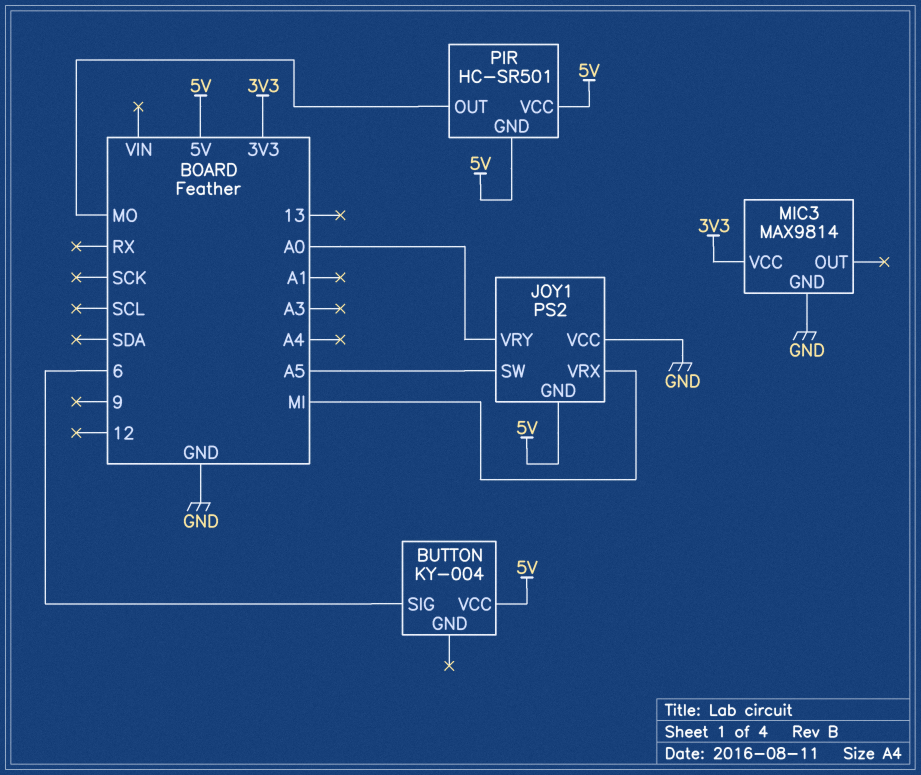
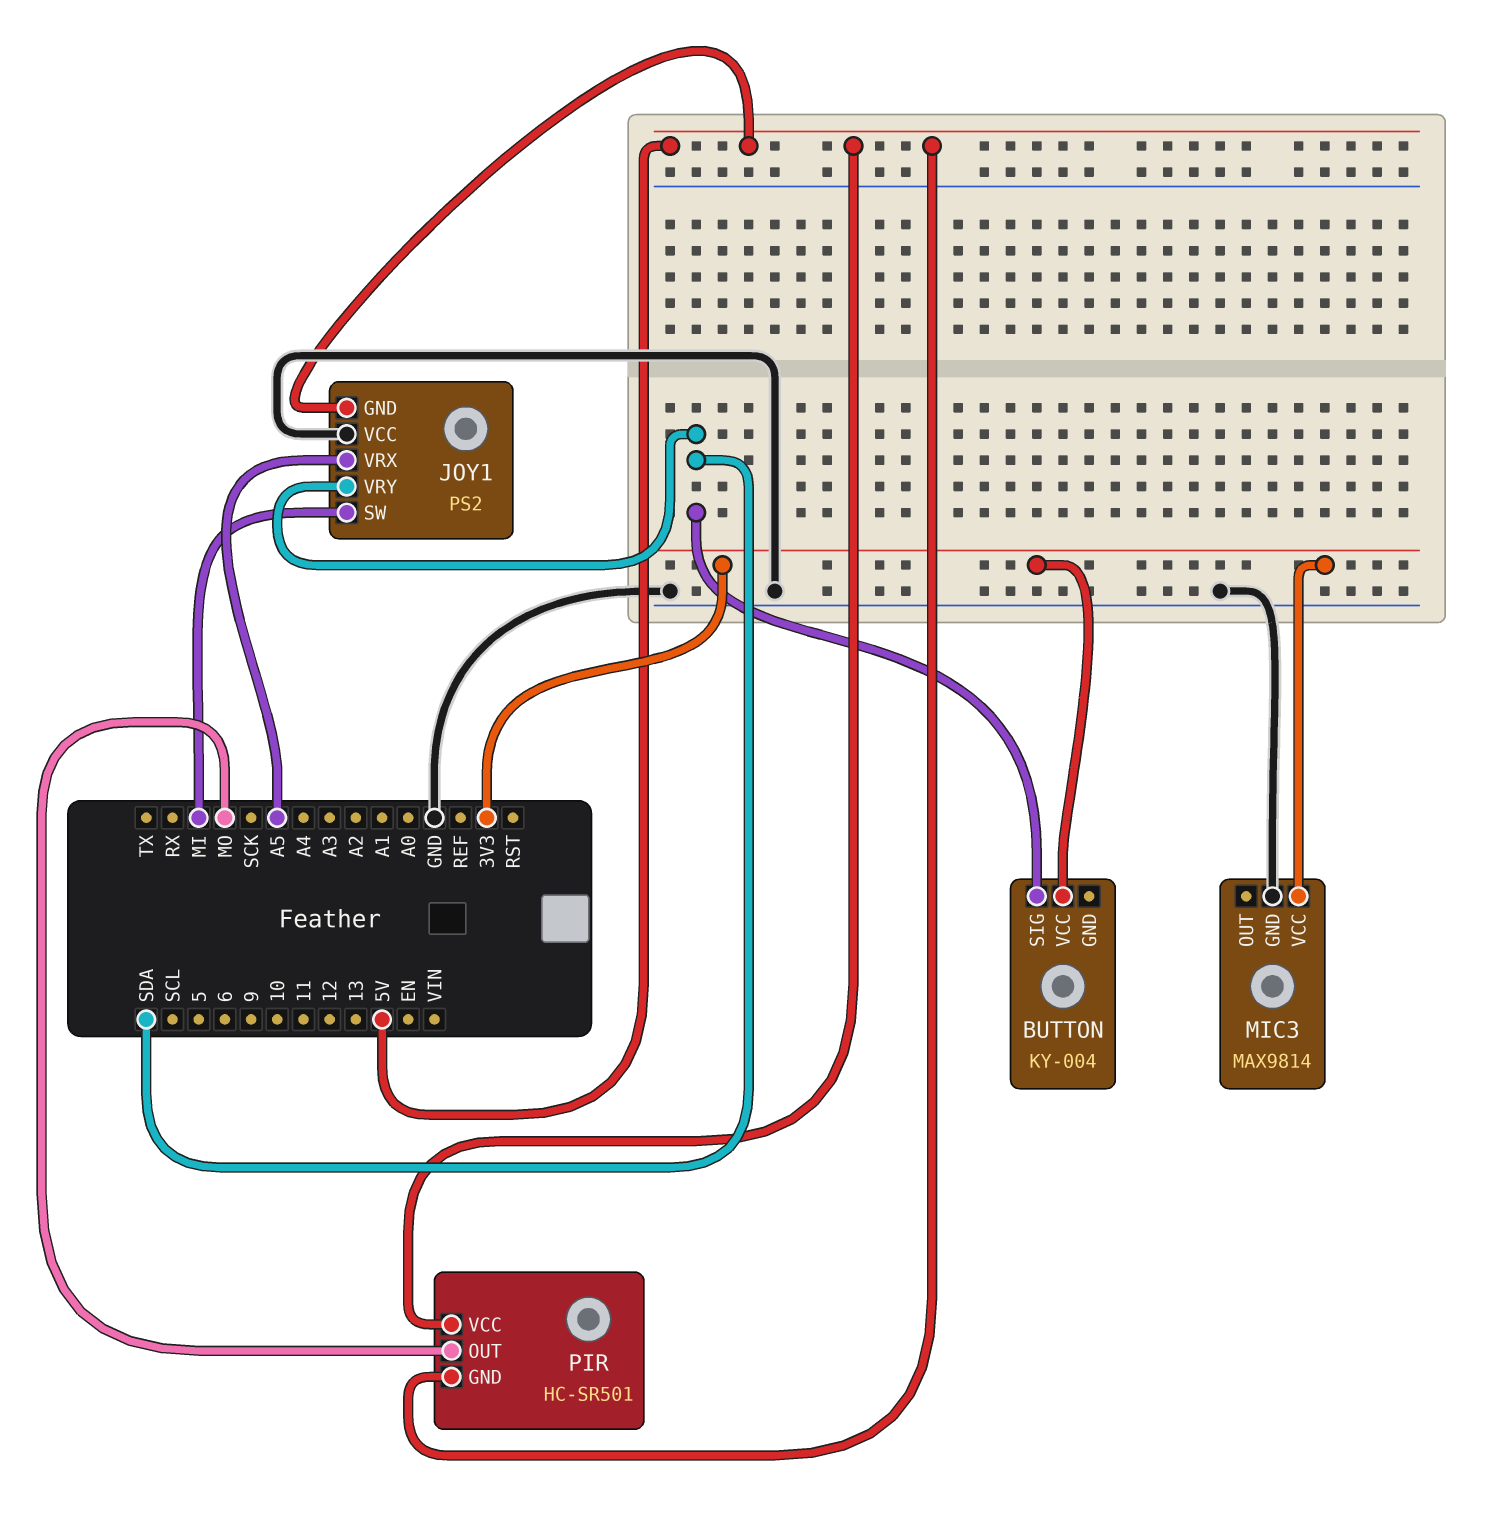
BUTTON pin SIG: 6 -> SDA
BUTTON pin VCC: 5V -> 3V3
JOY1 pin SW: A5 -> MI
JOY1 pin VRX: MI -> A5
JOY1 pin VRY: A0 -> SDA

